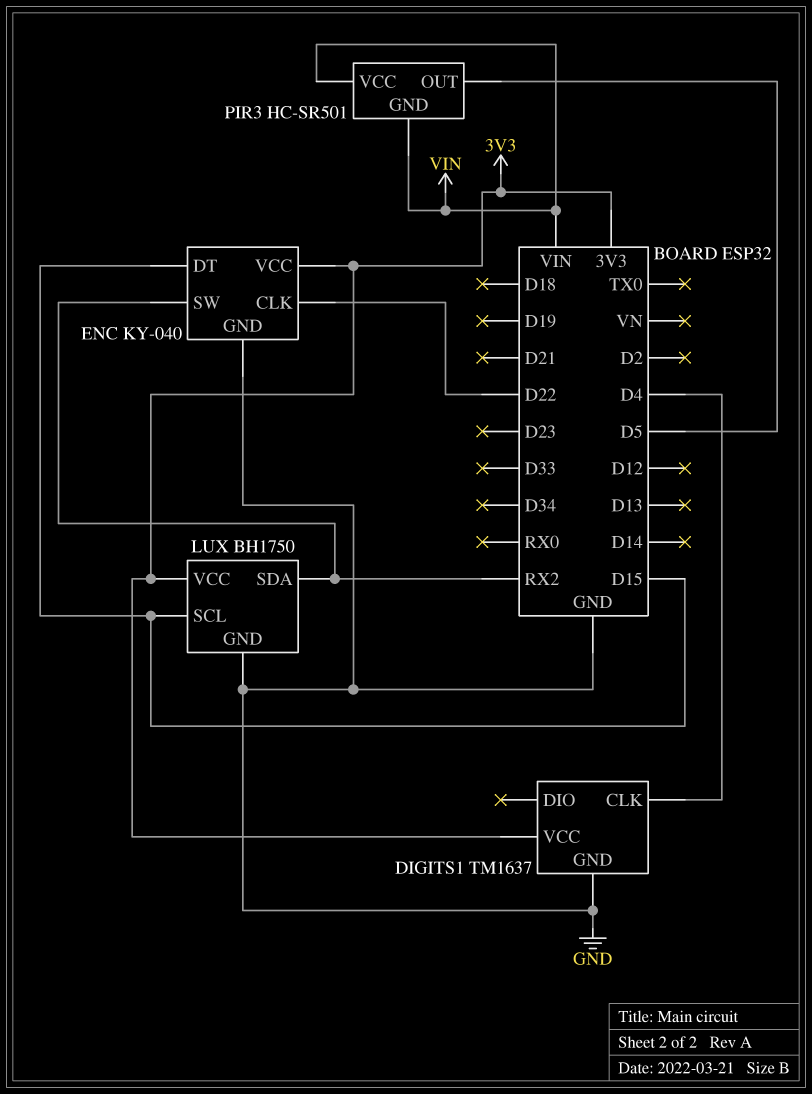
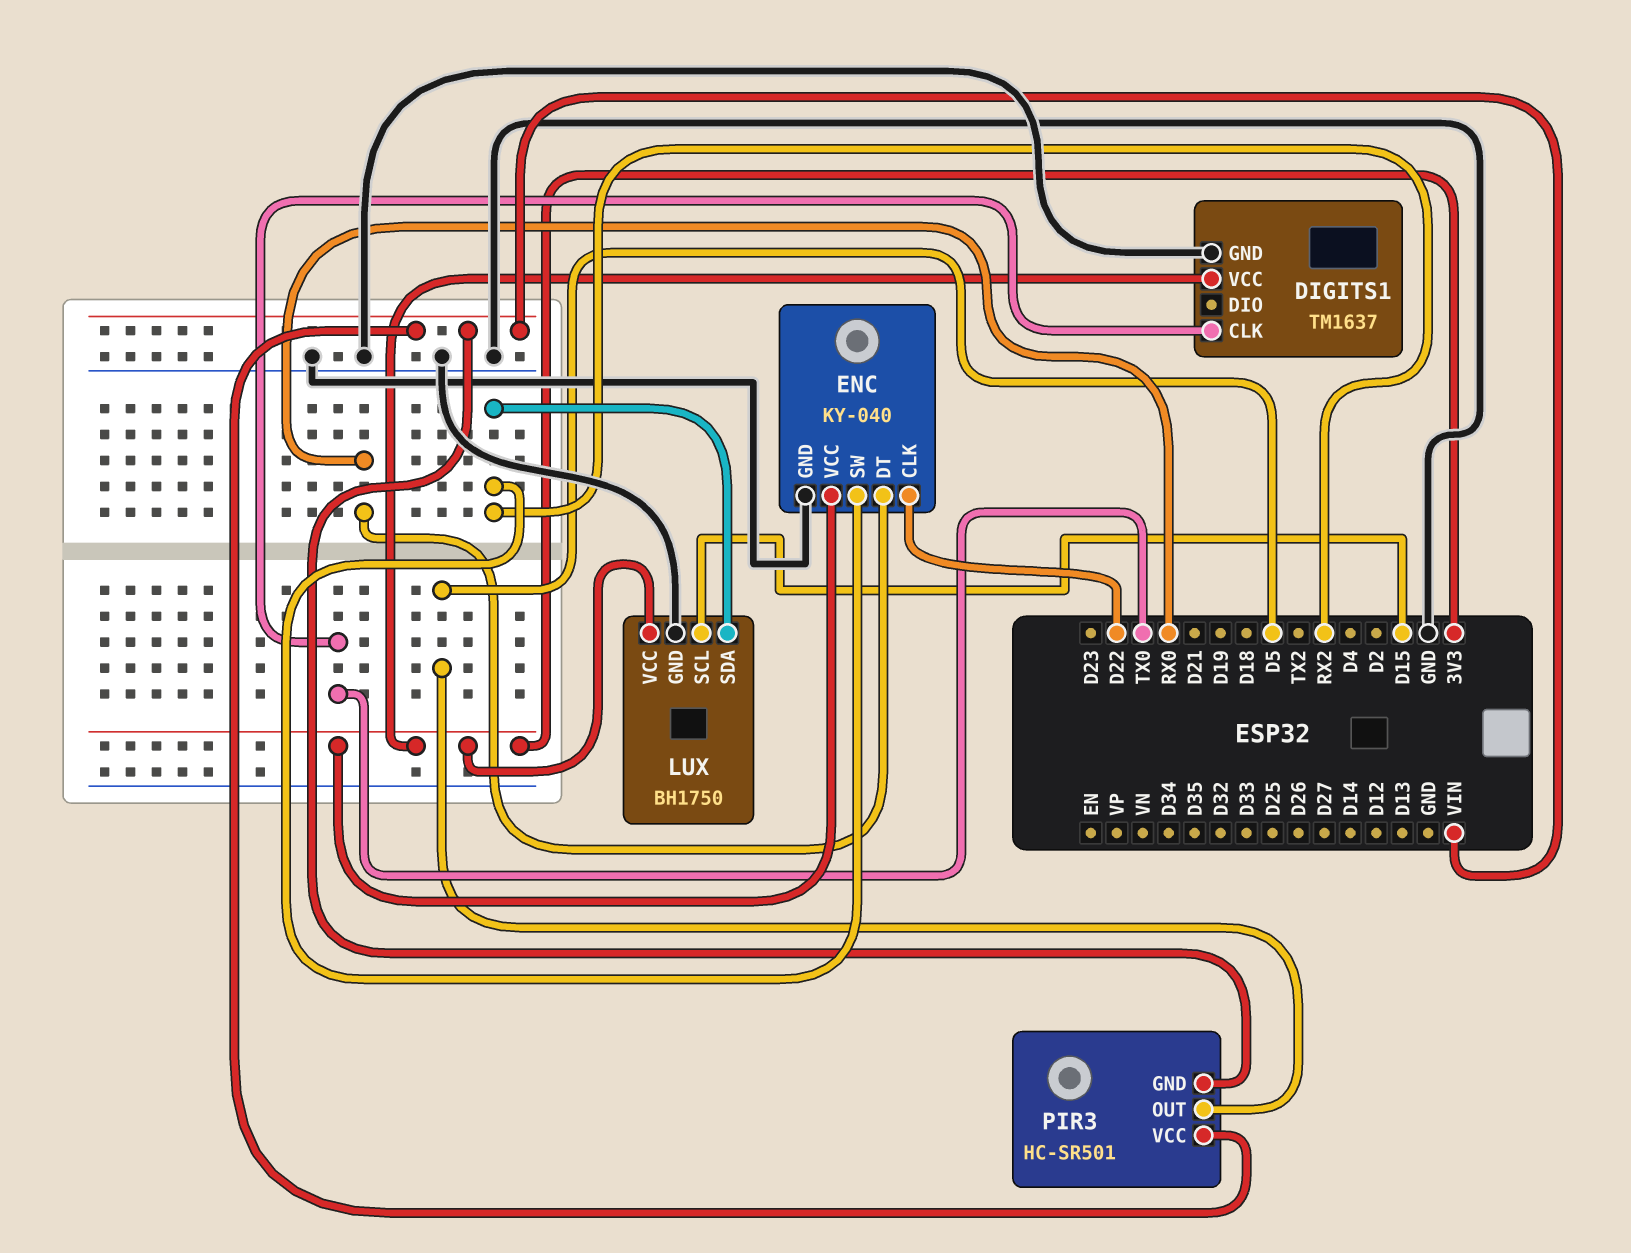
DIGITS1 pin CLK: D4 -> TX0
ENC pin DT: D15 -> RX0

